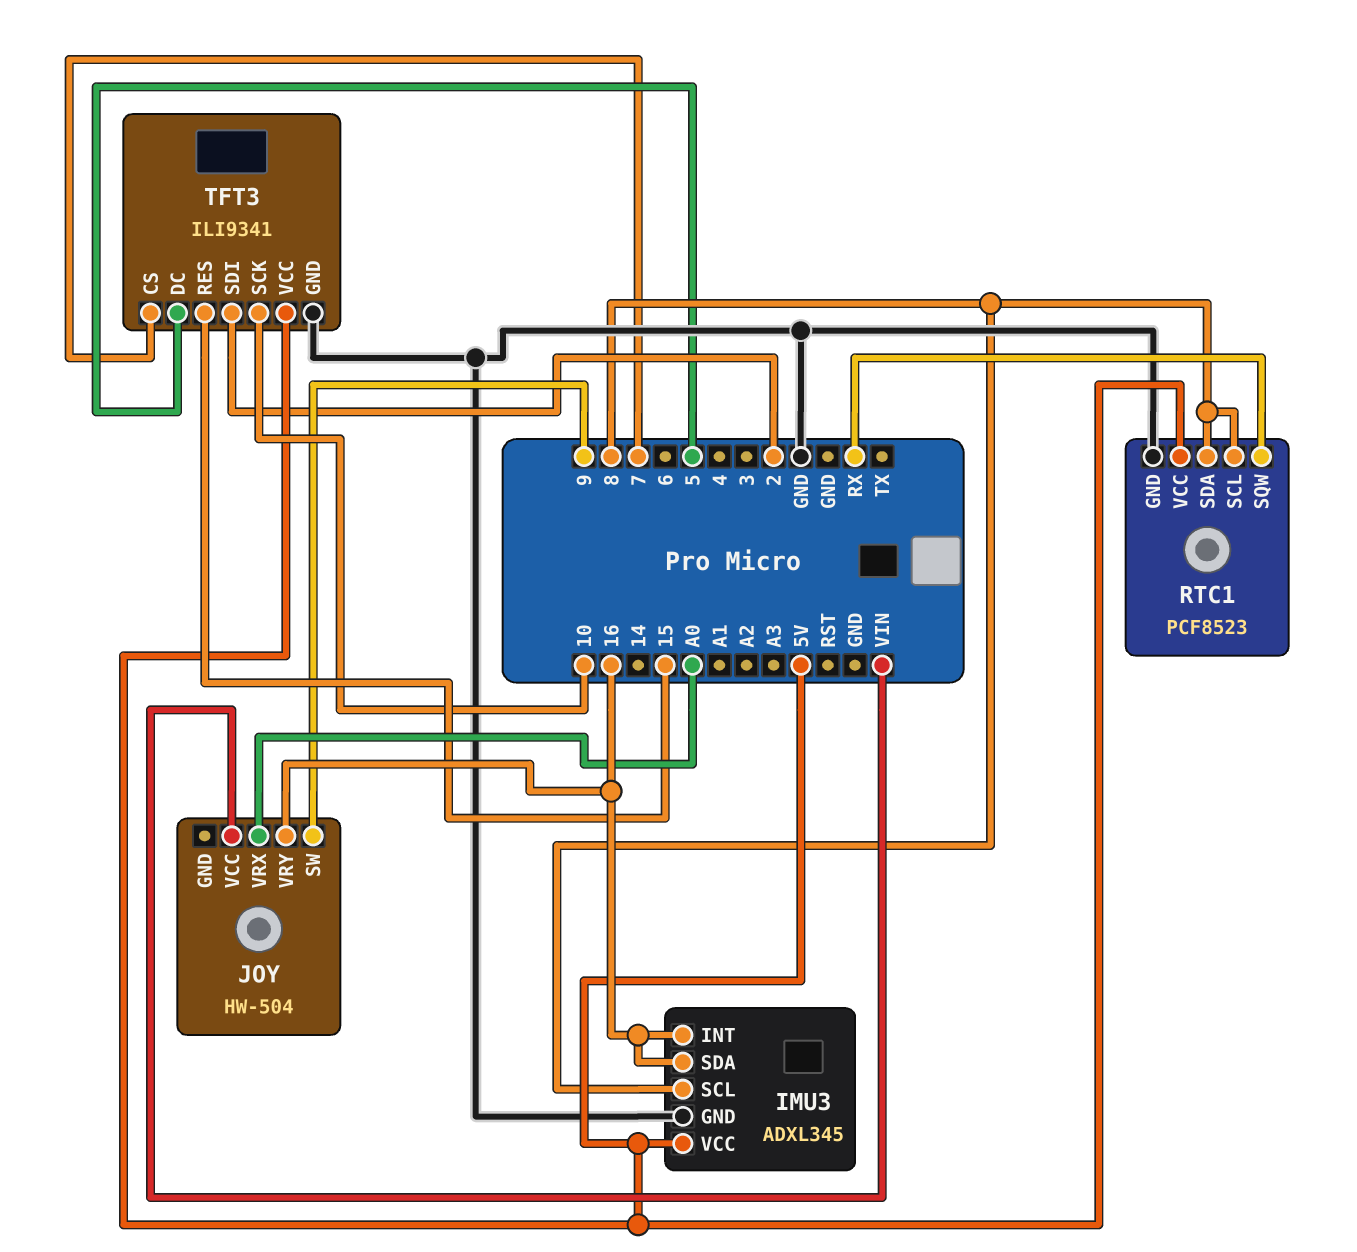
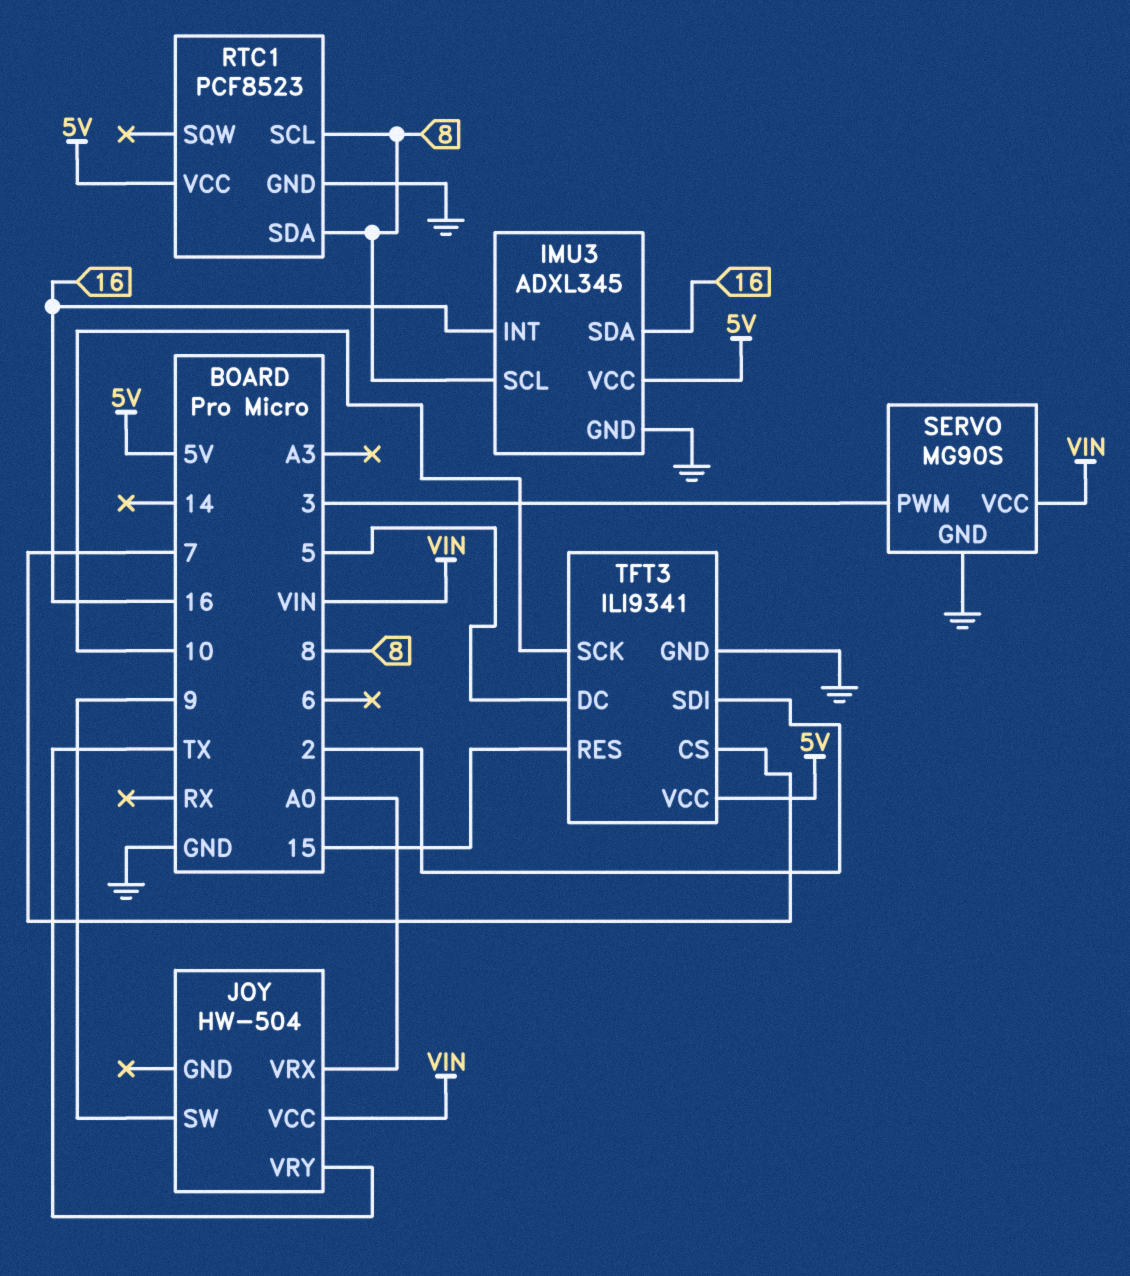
JOY pin VRY: 16 -> TX
RTC1 pin SQW: RX -> none
SERVO: none -> MG90S
SERVO pin GND: none -> GND
SERVO pin PWM: none -> 3
SERVO pin VCC: none -> VIN

